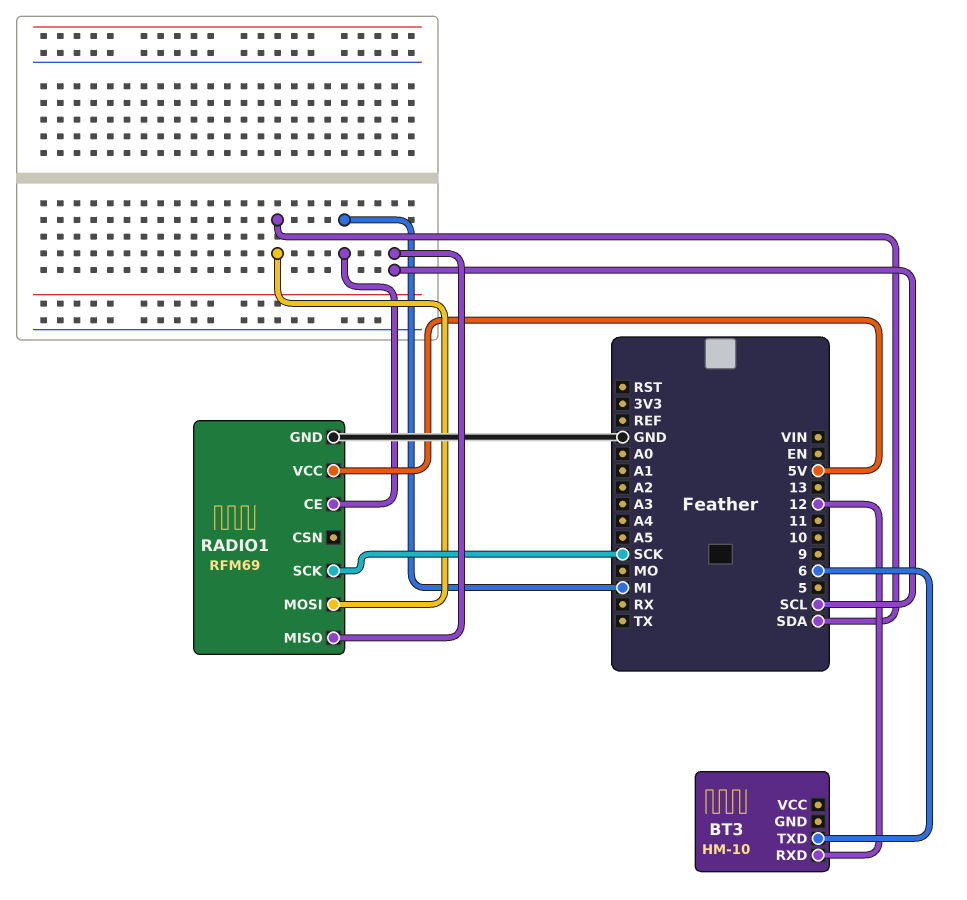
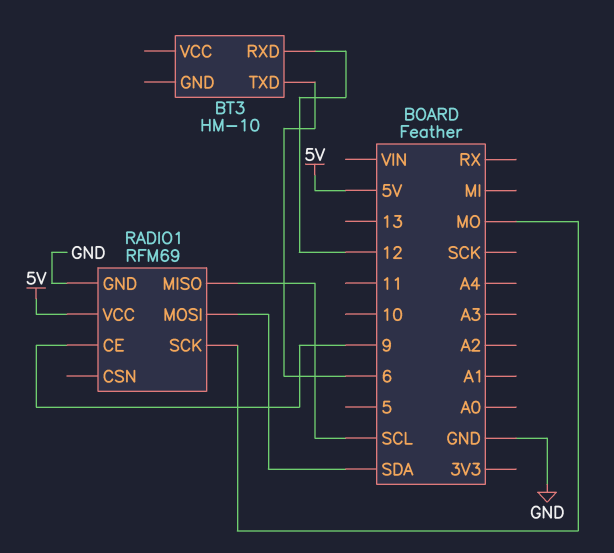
RADIO1 pin CE: MI -> 9
RADIO1 pin SCK: SCK -> MO

